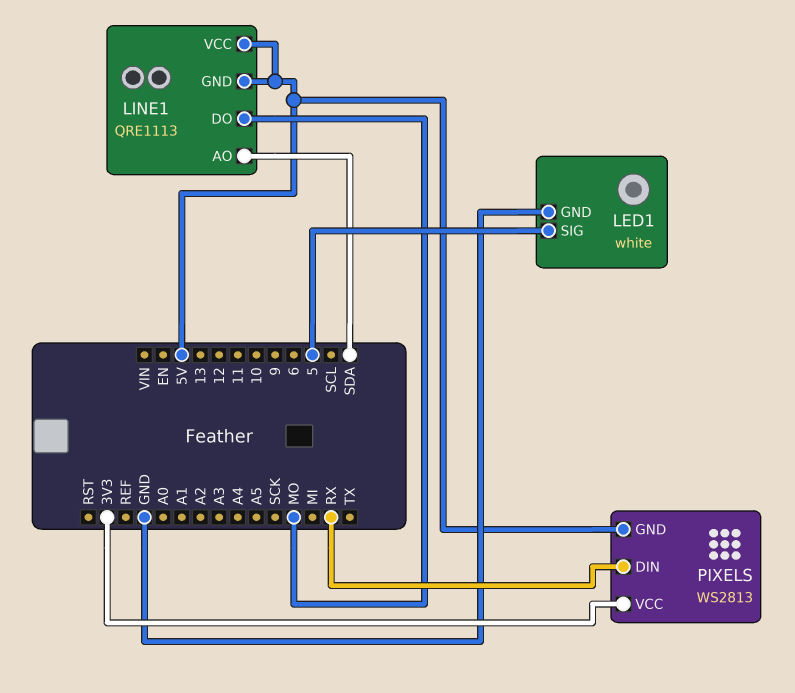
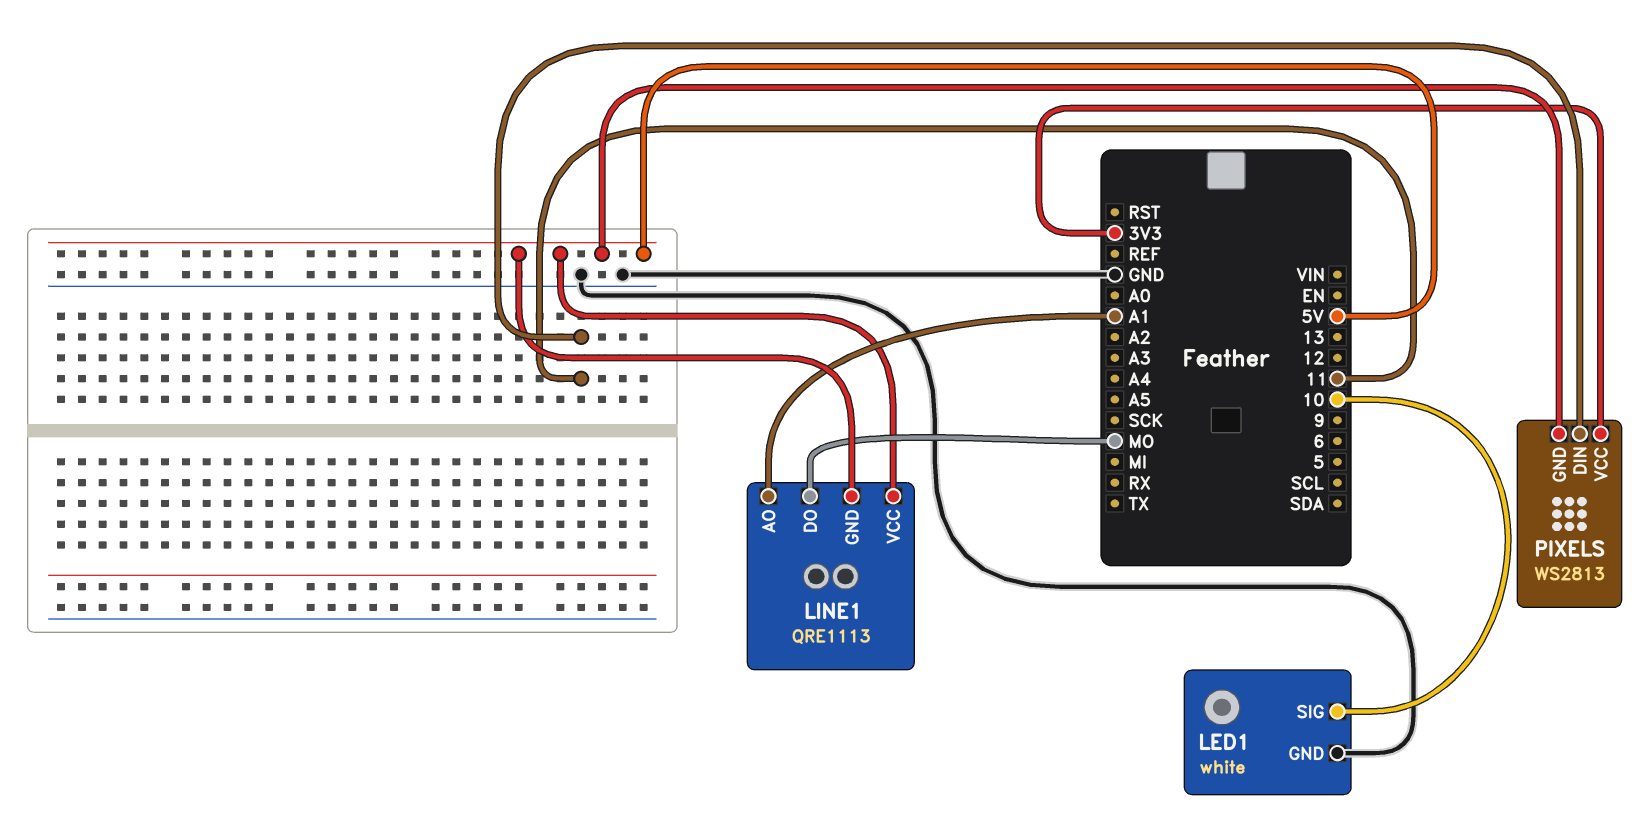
LED1 pin SIG: 5 -> 10
LINE1 pin AO: SDA -> A1
PIXELS pin DIN: RX -> 11

